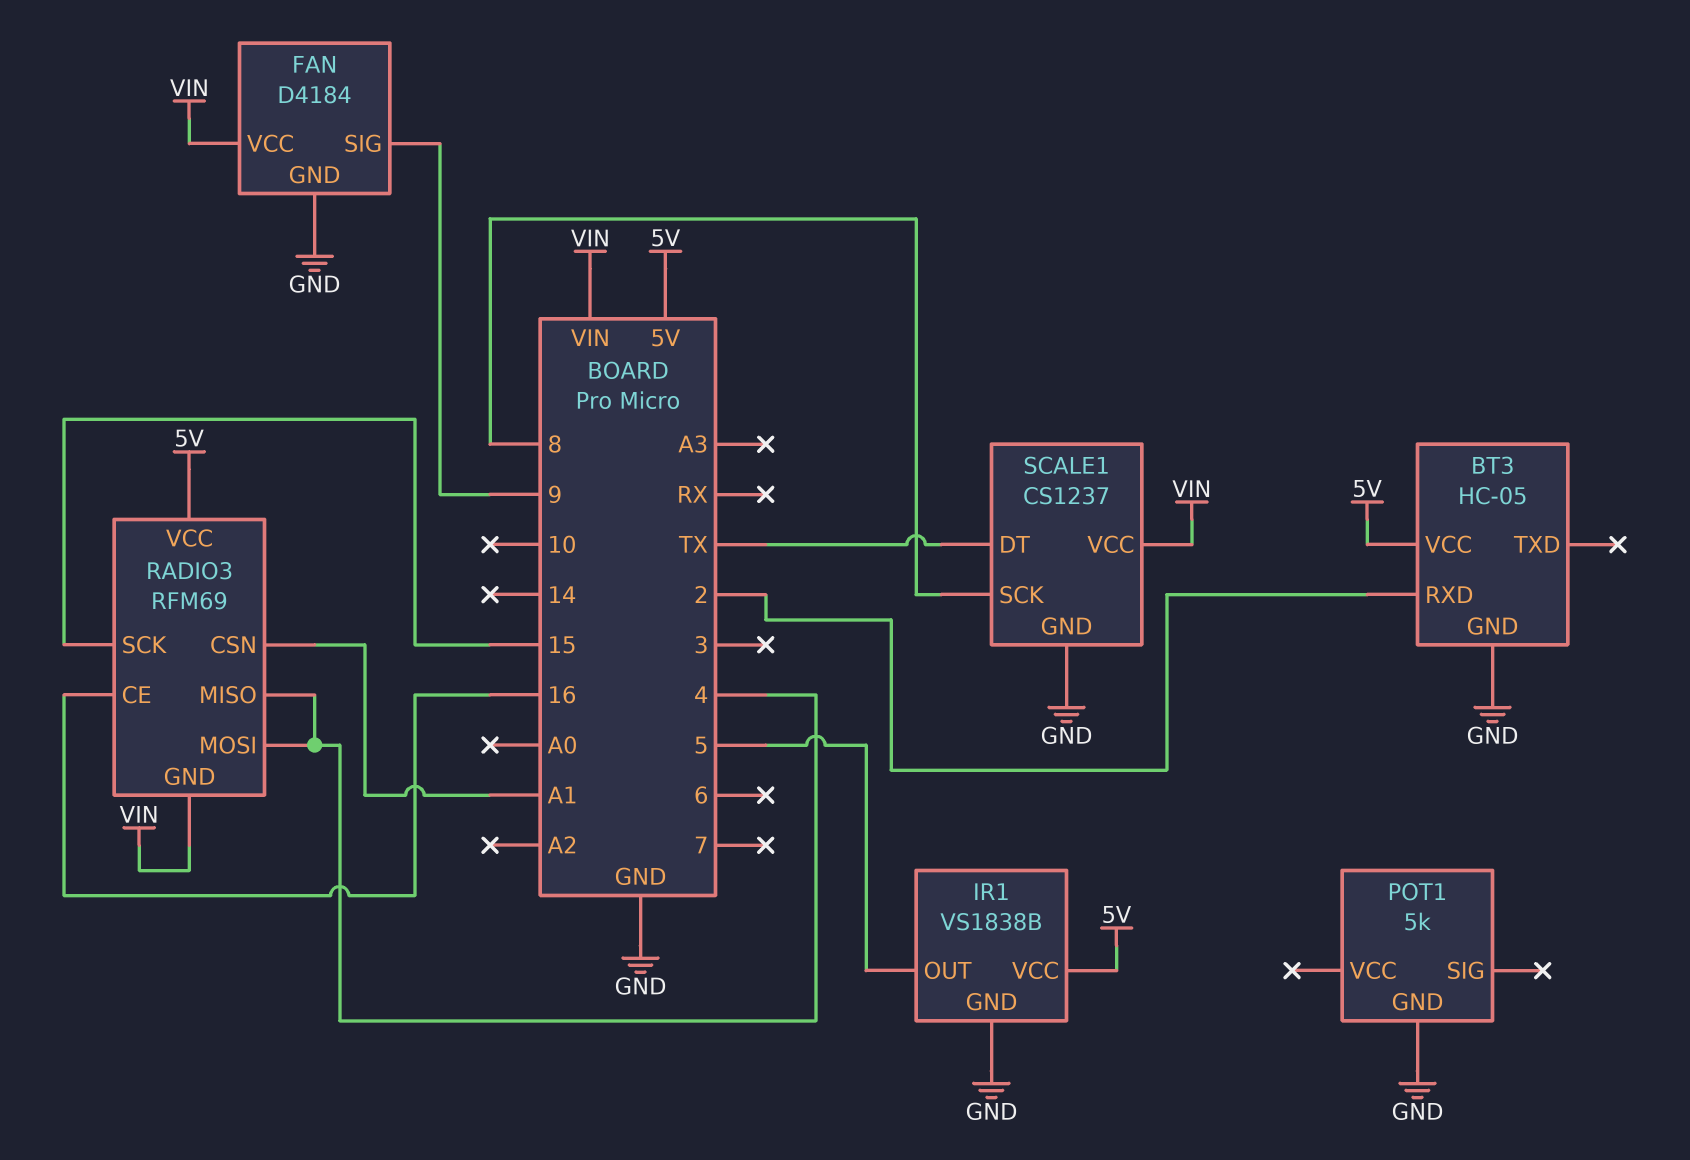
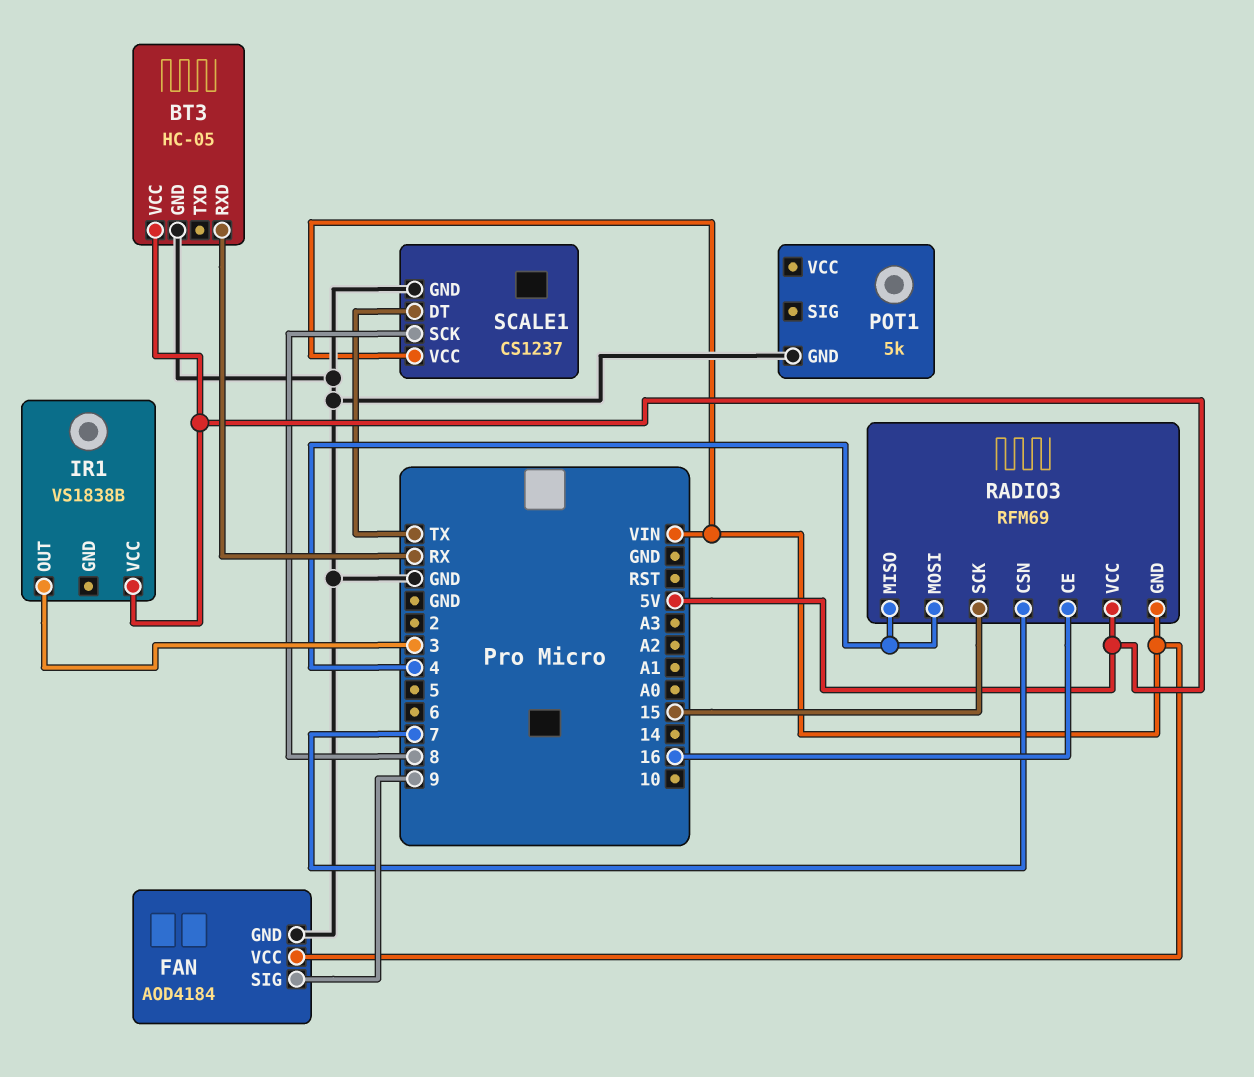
BT3 pin RXD: 2 -> RX
FAN: D4184 -> AOD4184
IR1 pin GND: GND -> none
IR1 pin OUT: 5 -> 3
RADIO3 pin CSN: A1 -> 7

